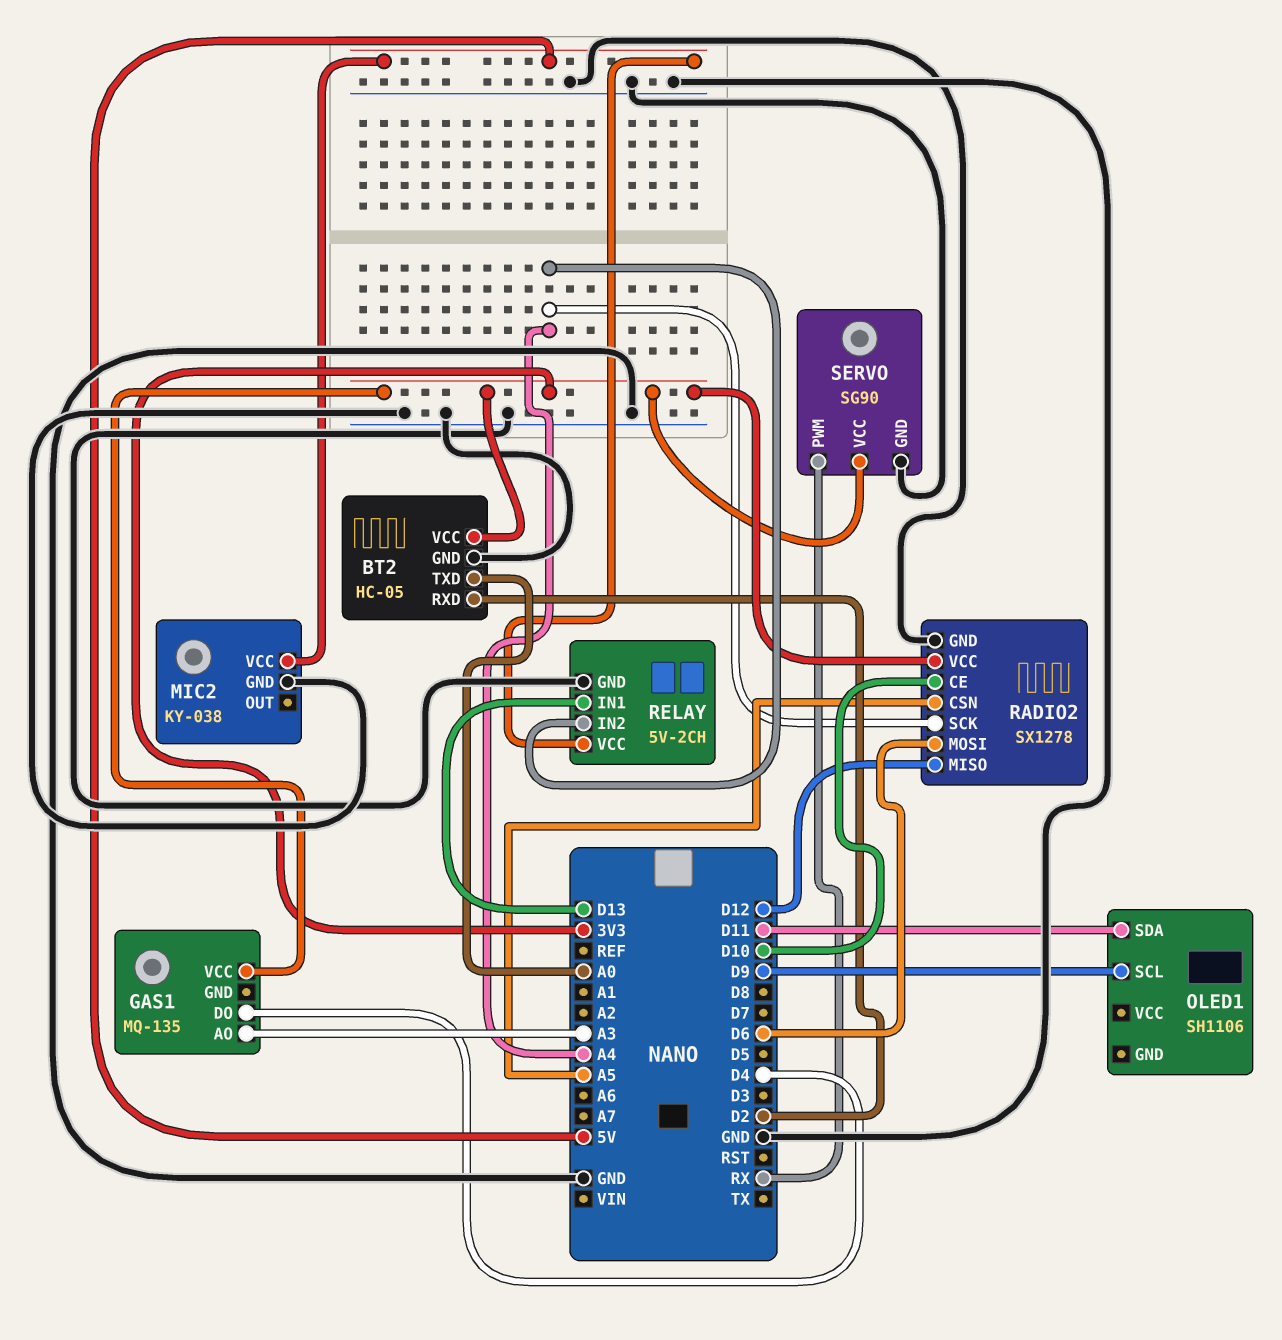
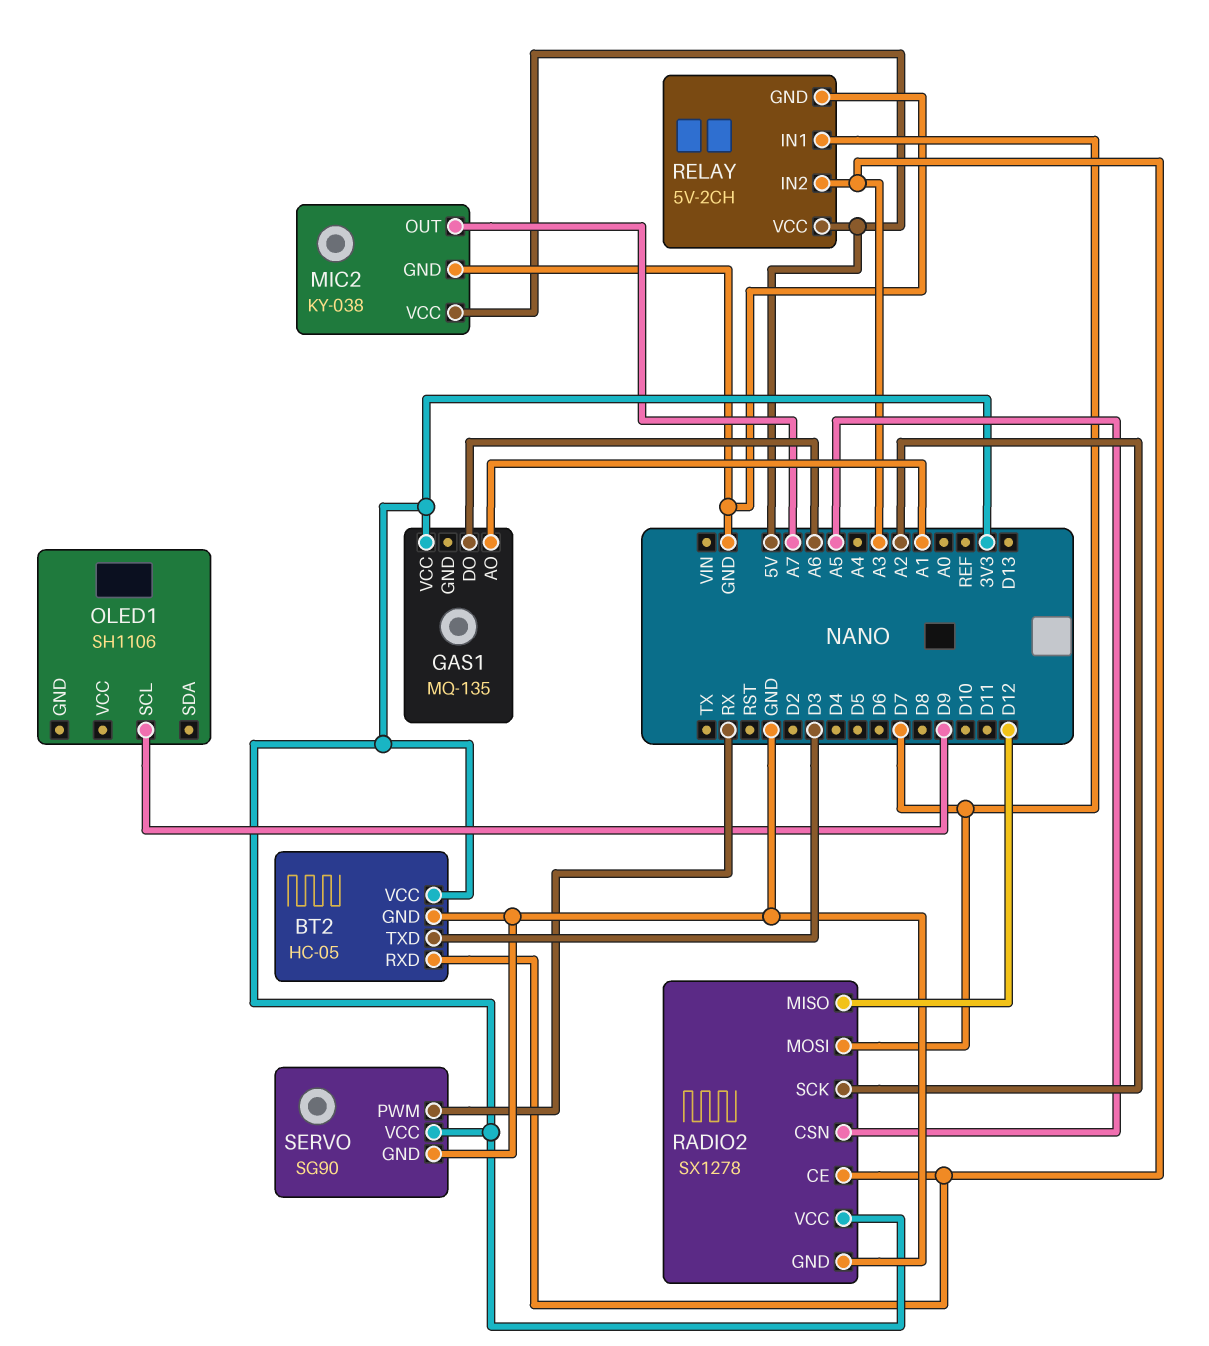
BT2 pin RXD: D2 -> A3
BT2 pin TXD: A0 -> D3
GAS1 pin AO: A3 -> A1
GAS1 pin DO: D4 -> A6
MIC2 pin OUT: none -> A7
OLED1 pin SDA: D11 -> none
RADIO2 pin CE: D10 -> A3
RADIO2 pin MOSI: D6 -> D7
RADIO2 pin SCK: A4 -> A2
RELAY pin IN1: D13 -> D7
RELAY pin IN2: A4 -> A3

